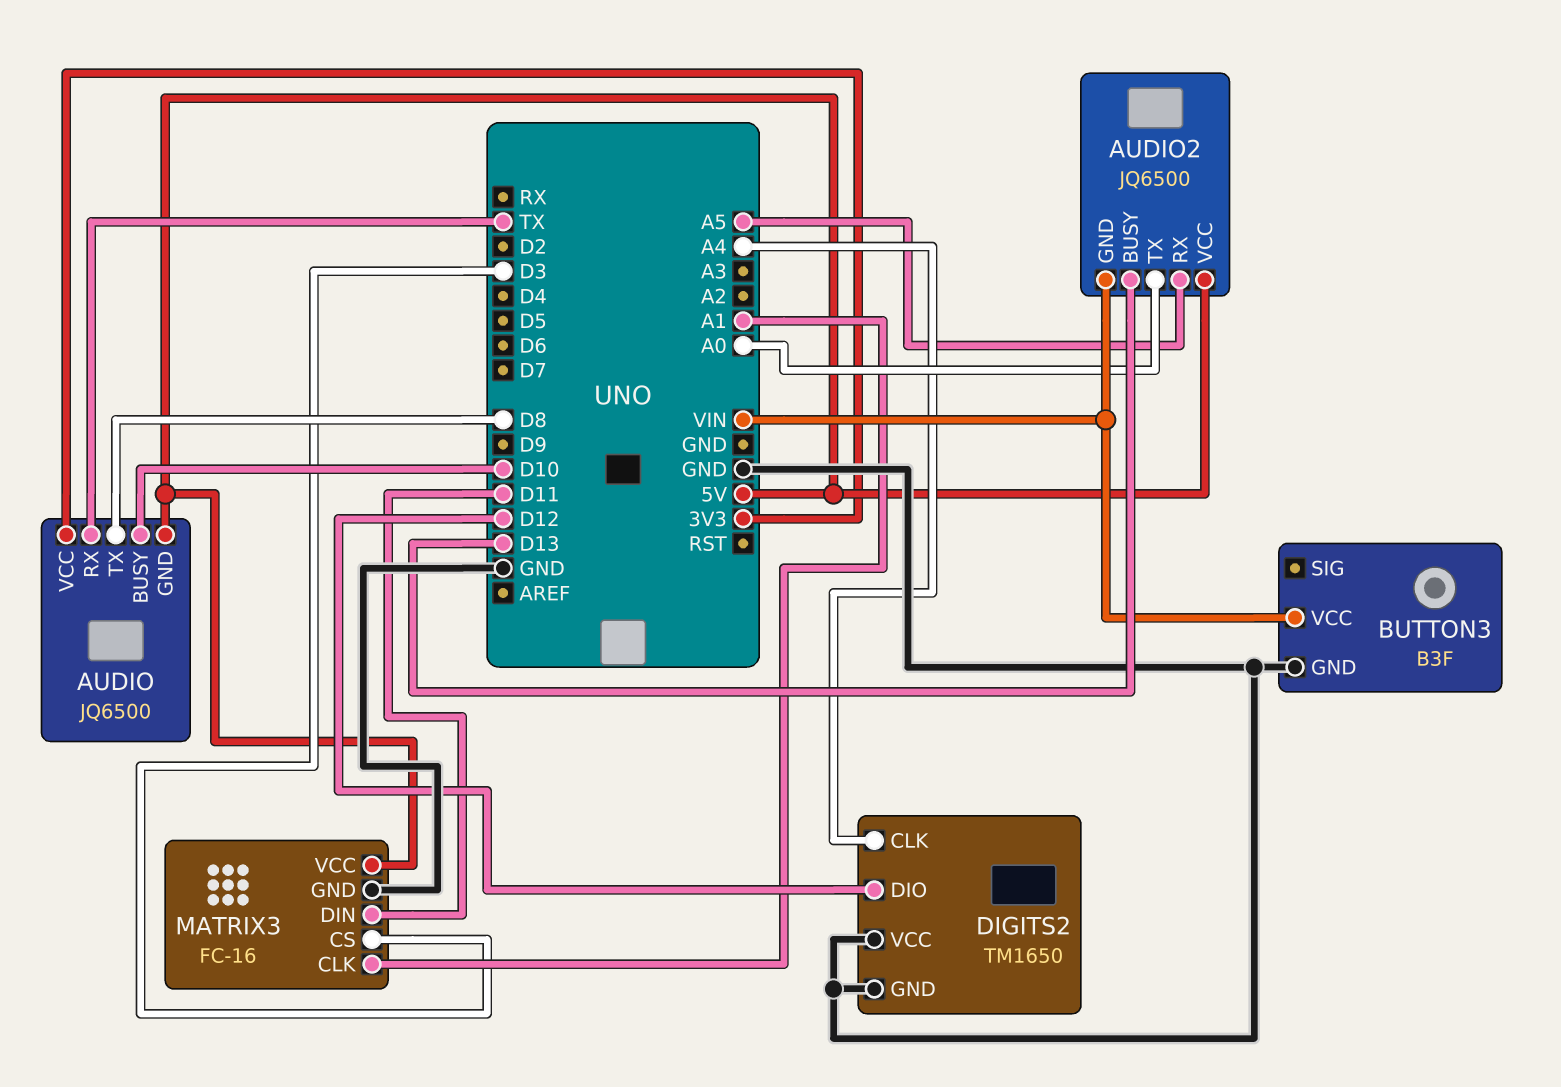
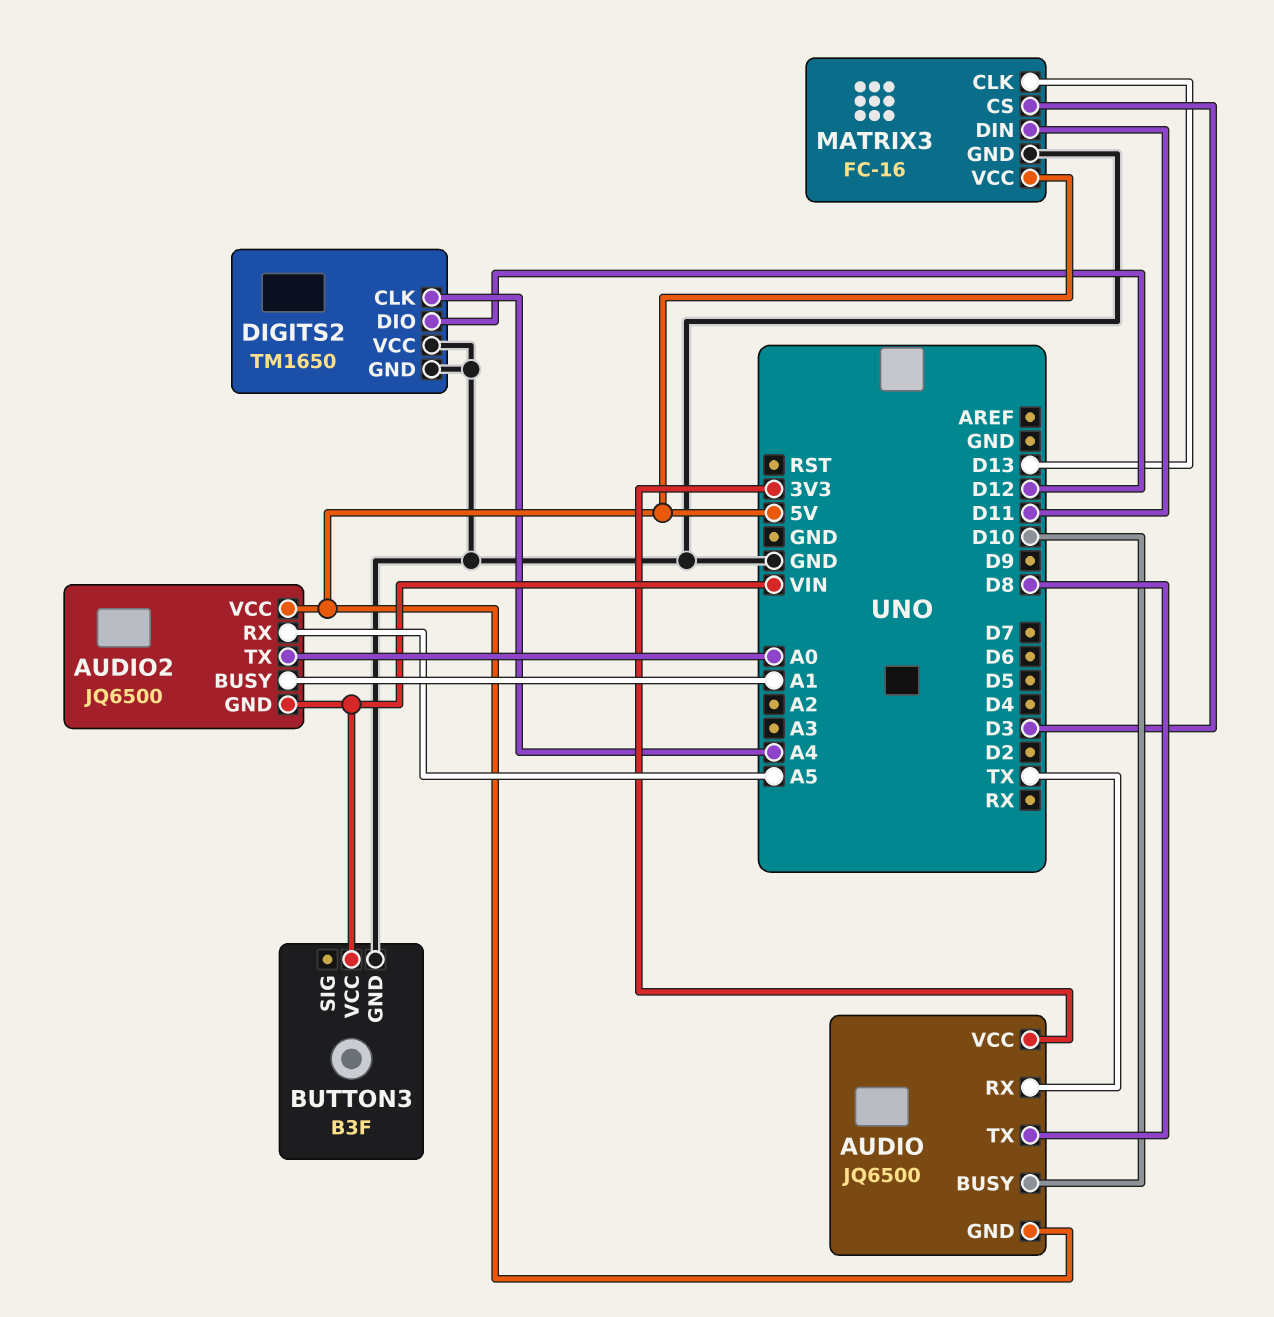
AUDIO2 pin BUSY: D13 -> A1
MATRIX3 pin CLK: A1 -> D13

